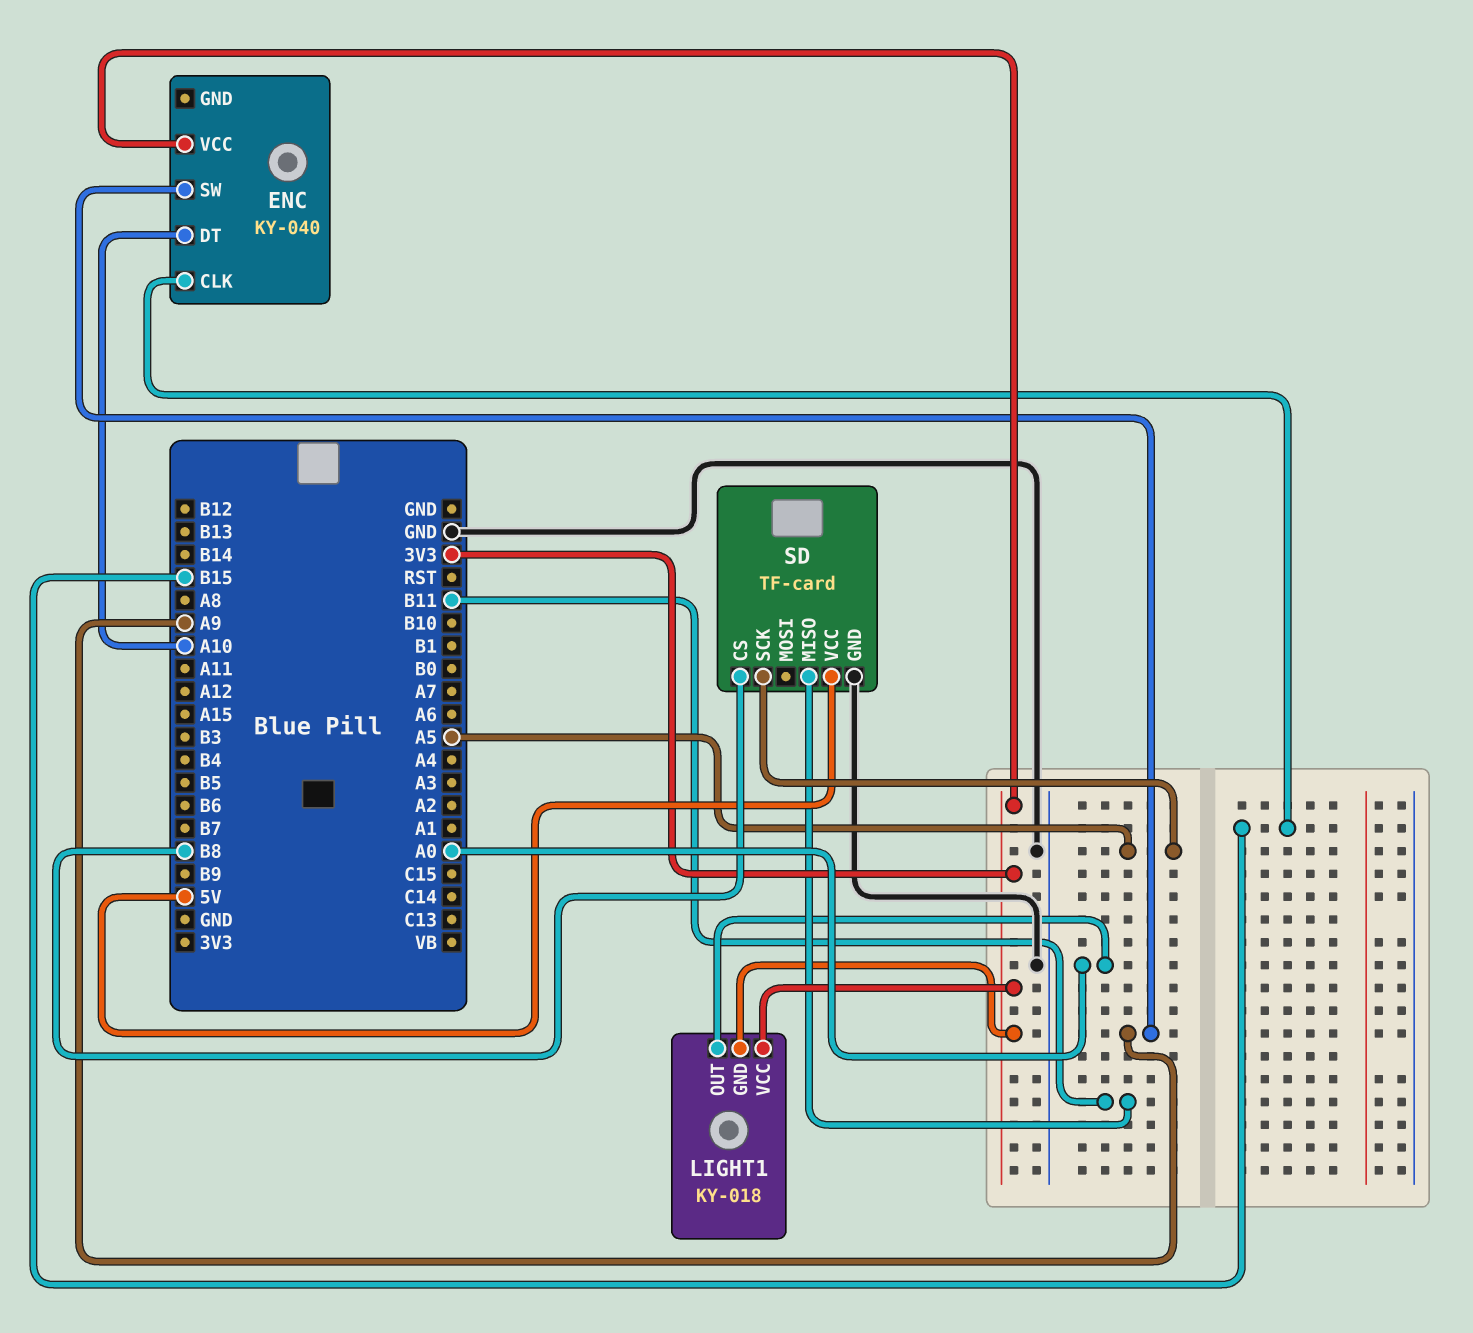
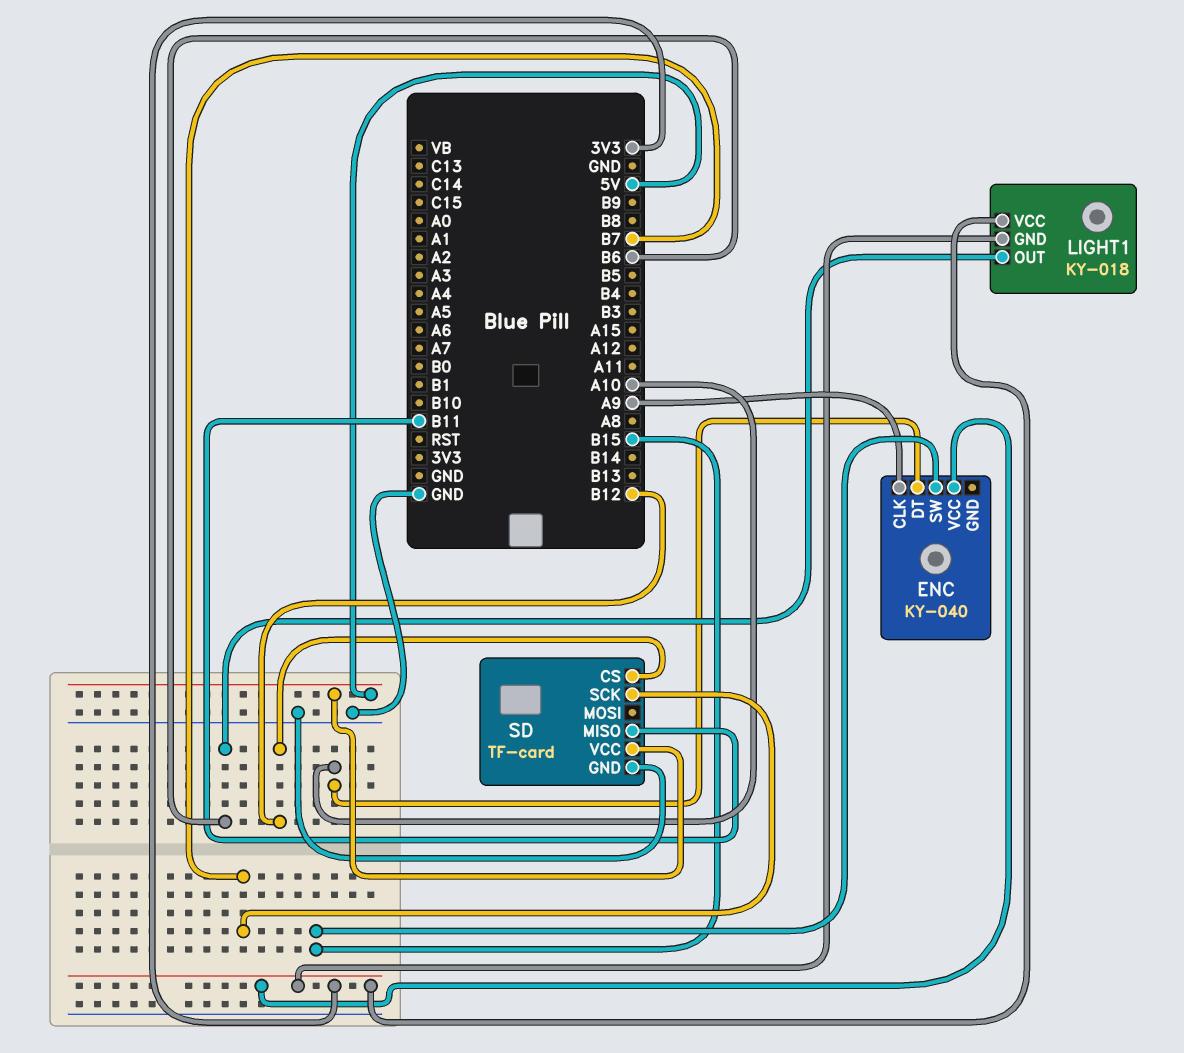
ENC pin CLK: B15 -> A9
ENC pin SW: A9 -> B15
LIGHT1 pin OUT: A0 -> B6
SD pin CS: B8 -> B12
SD pin SCK: A5 -> B7

